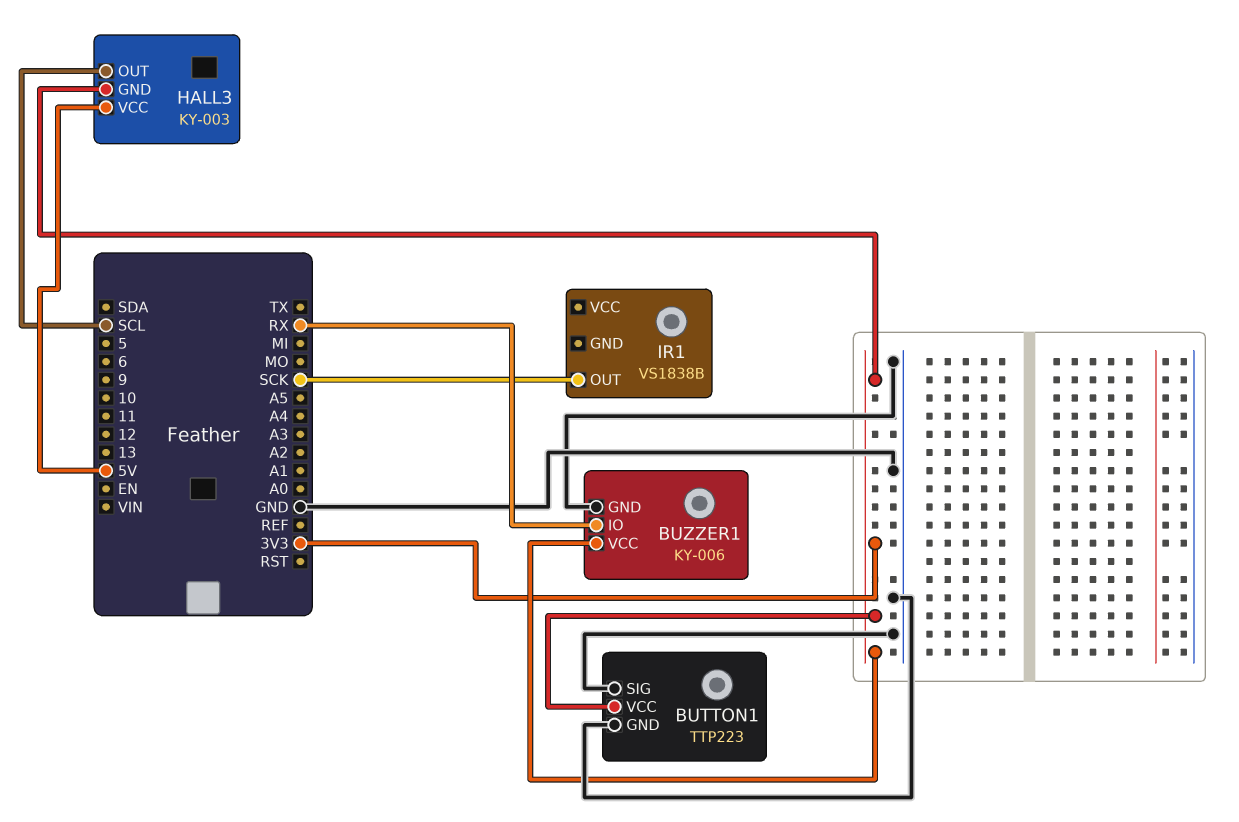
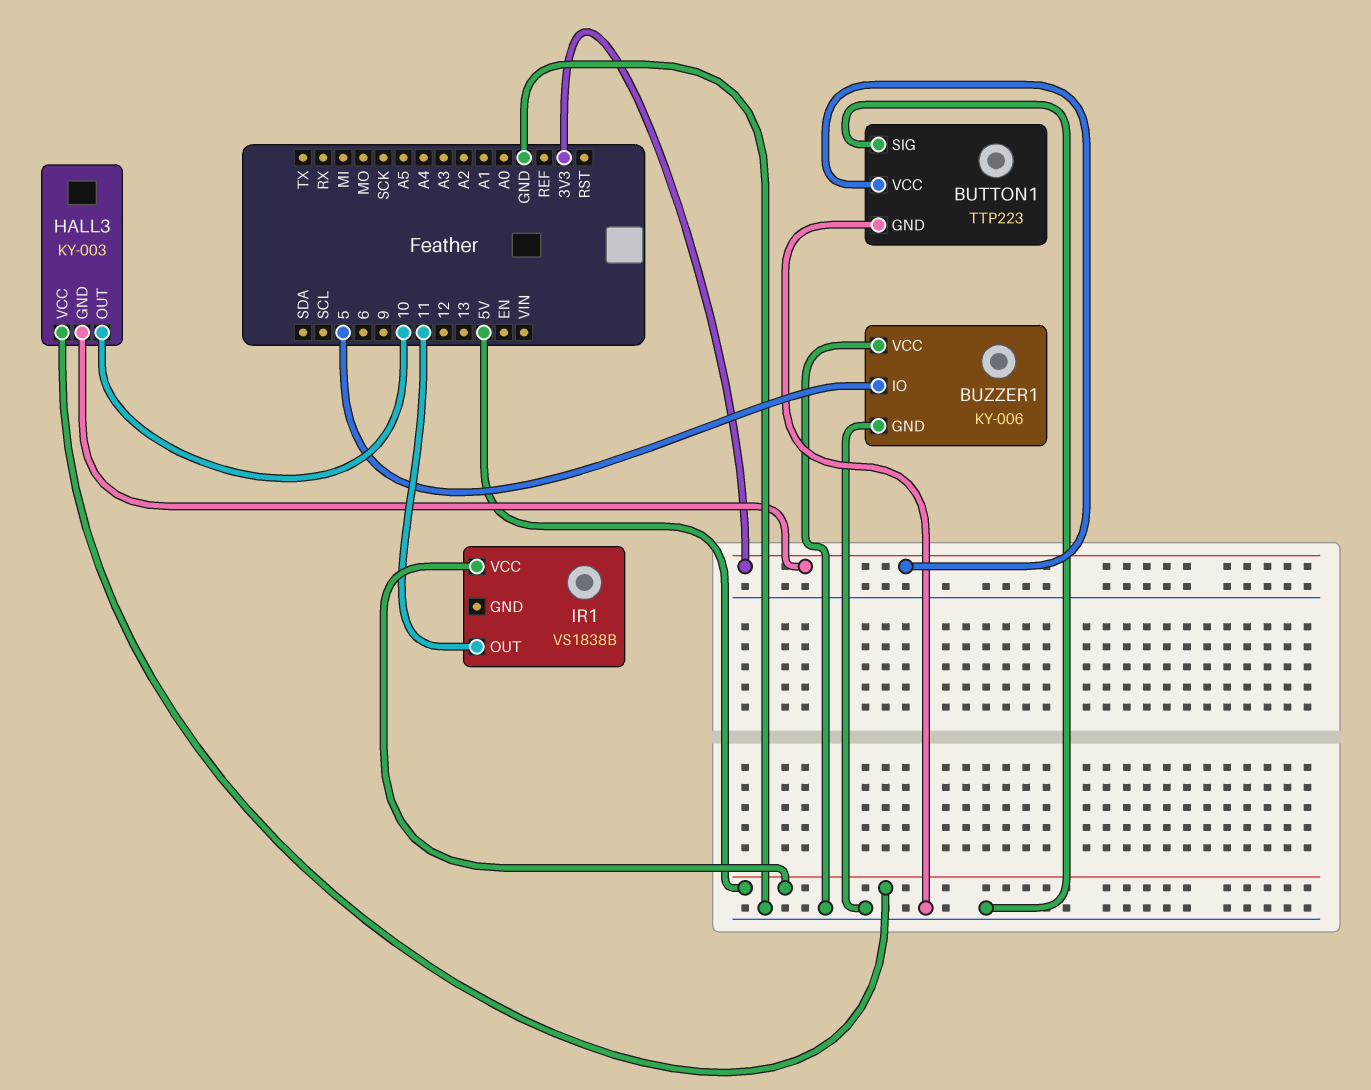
BUZZER1 pin IO: RX -> 5
BUZZER1 pin VCC: 3V3 -> GND
HALL3 pin OUT: SCL -> 10
IR1 pin OUT: SCK -> 11
IR1 pin VCC: none -> 5V

